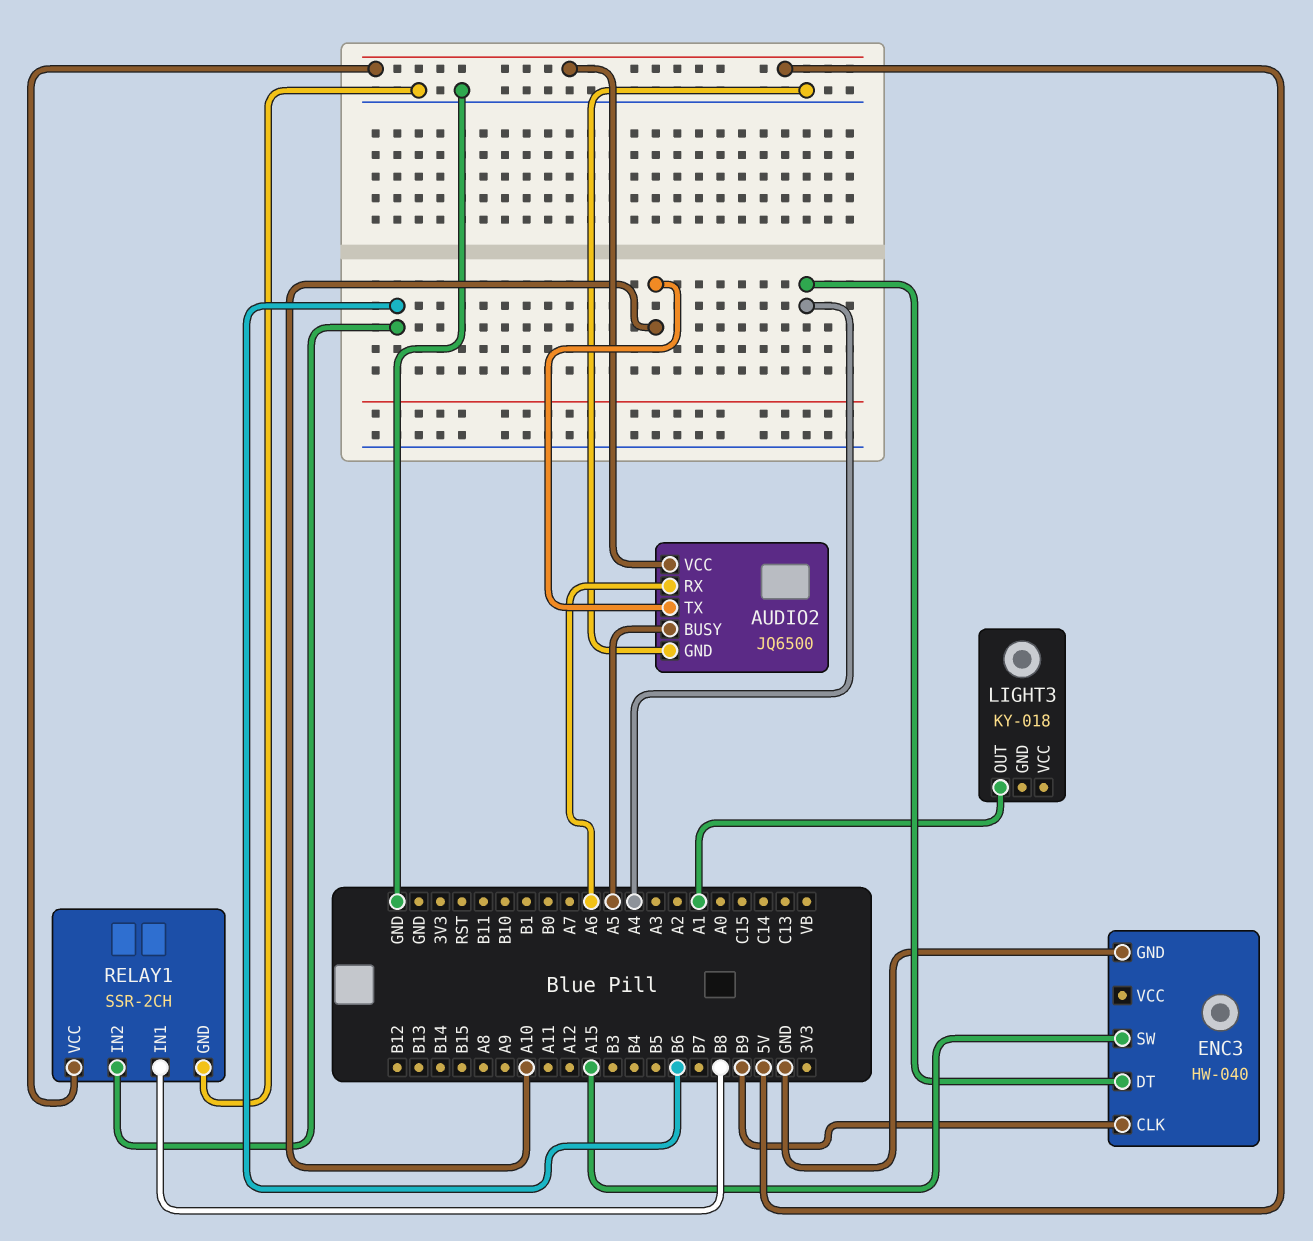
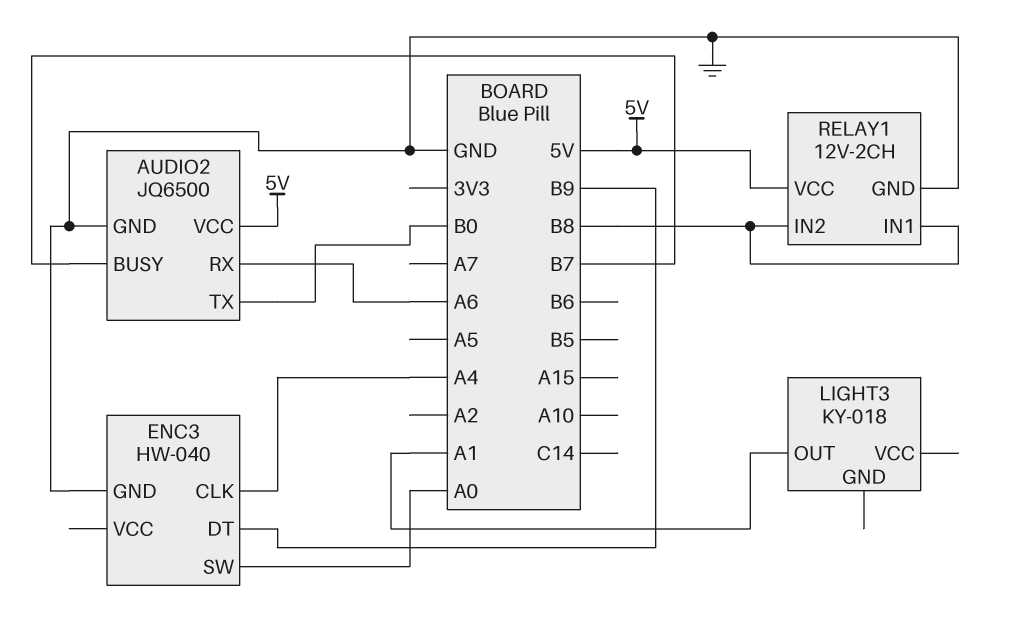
AUDIO2 pin BUSY: A5 -> B7
AUDIO2 pin TX: A10 -> B0
ENC3 pin CLK: B9 -> A4
ENC3 pin DT: A4 -> B9
ENC3 pin SW: A15 -> A0
RELAY1: SSR-2CH -> 12V-2CH
RELAY1 pin IN2: B6 -> B8

